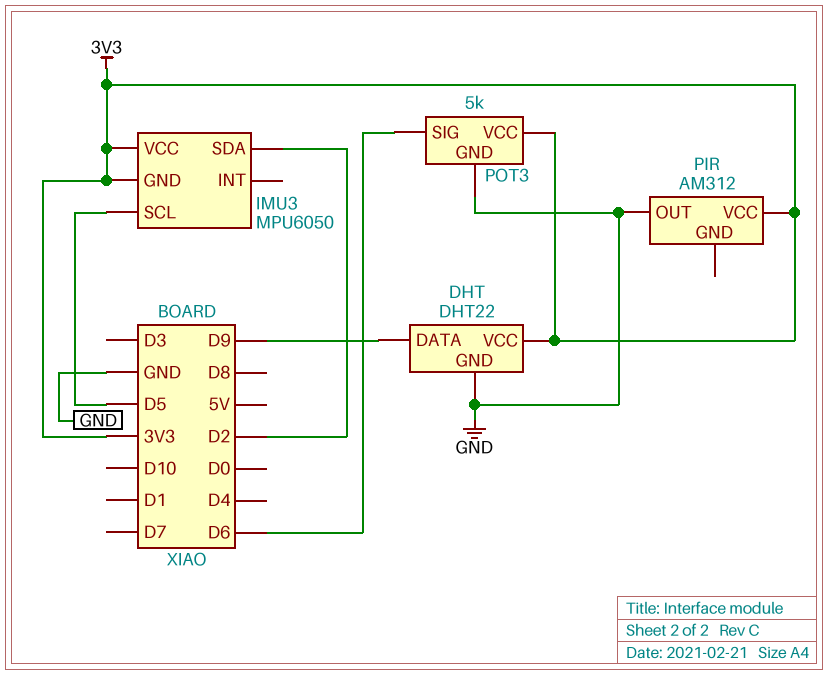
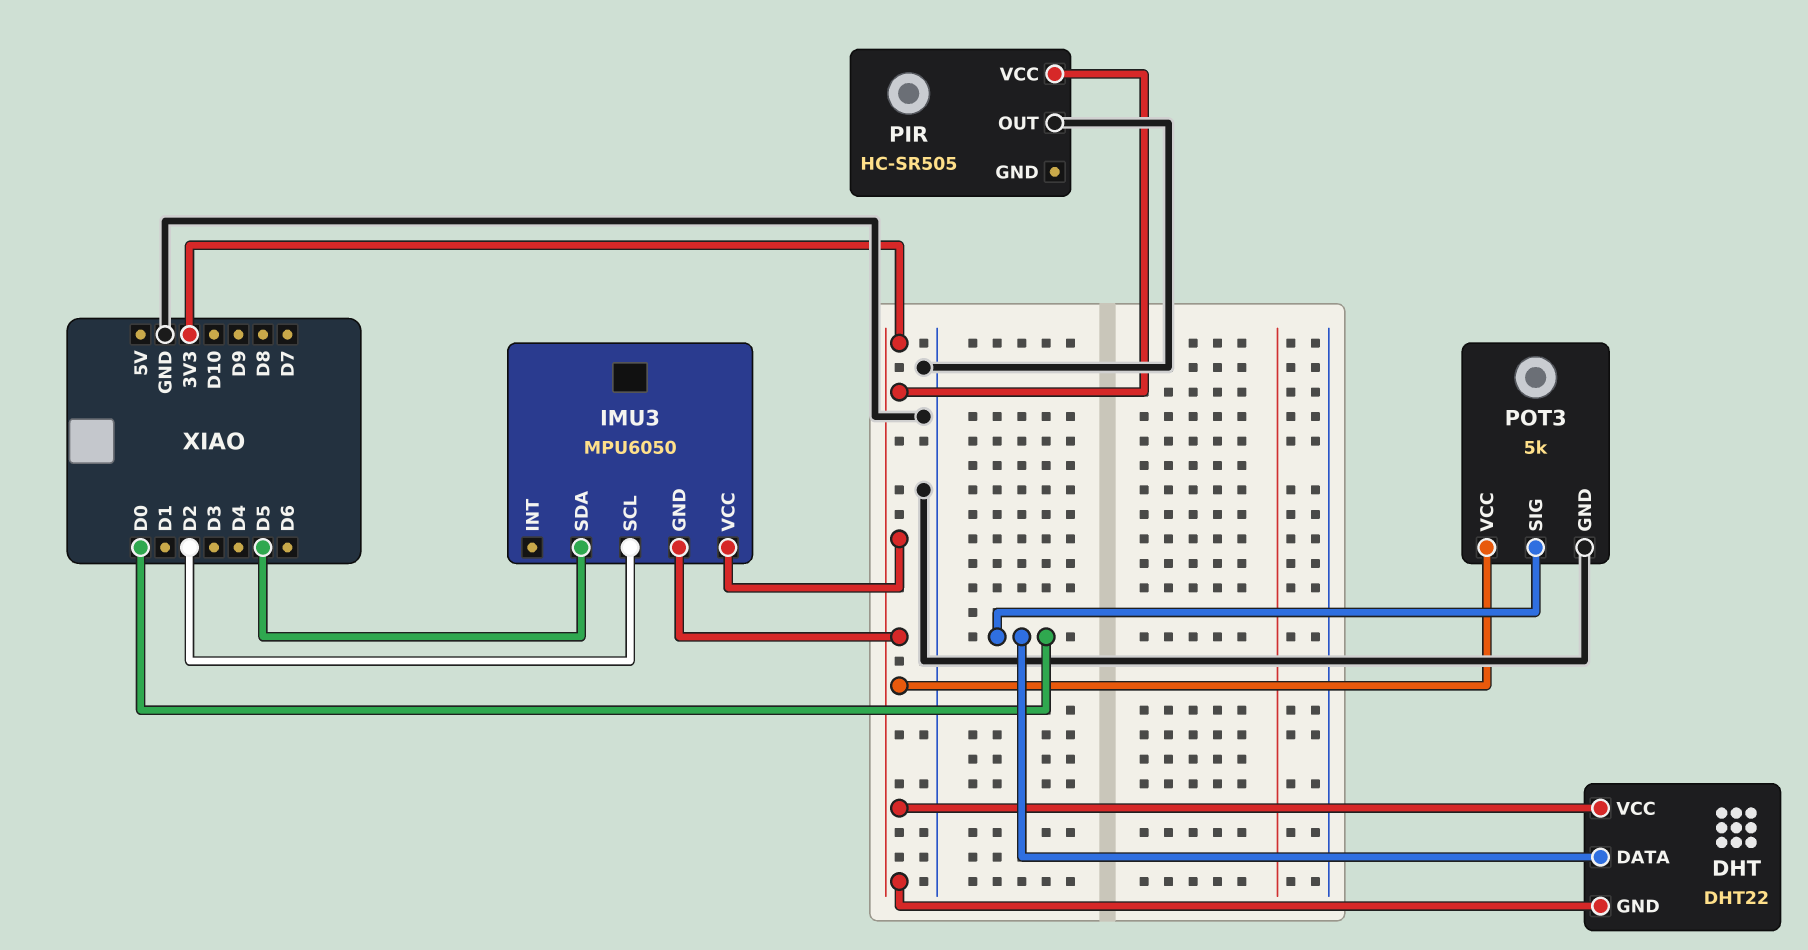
DHT pin DATA: D9 -> D0
DHT pin GND: GND -> 3V3
IMU3 pin SCL: D5 -> D2
IMU3 pin SDA: D2 -> D5
PIR: AM312 -> HC-SR505
POT3 pin SIG: D6 -> D0

